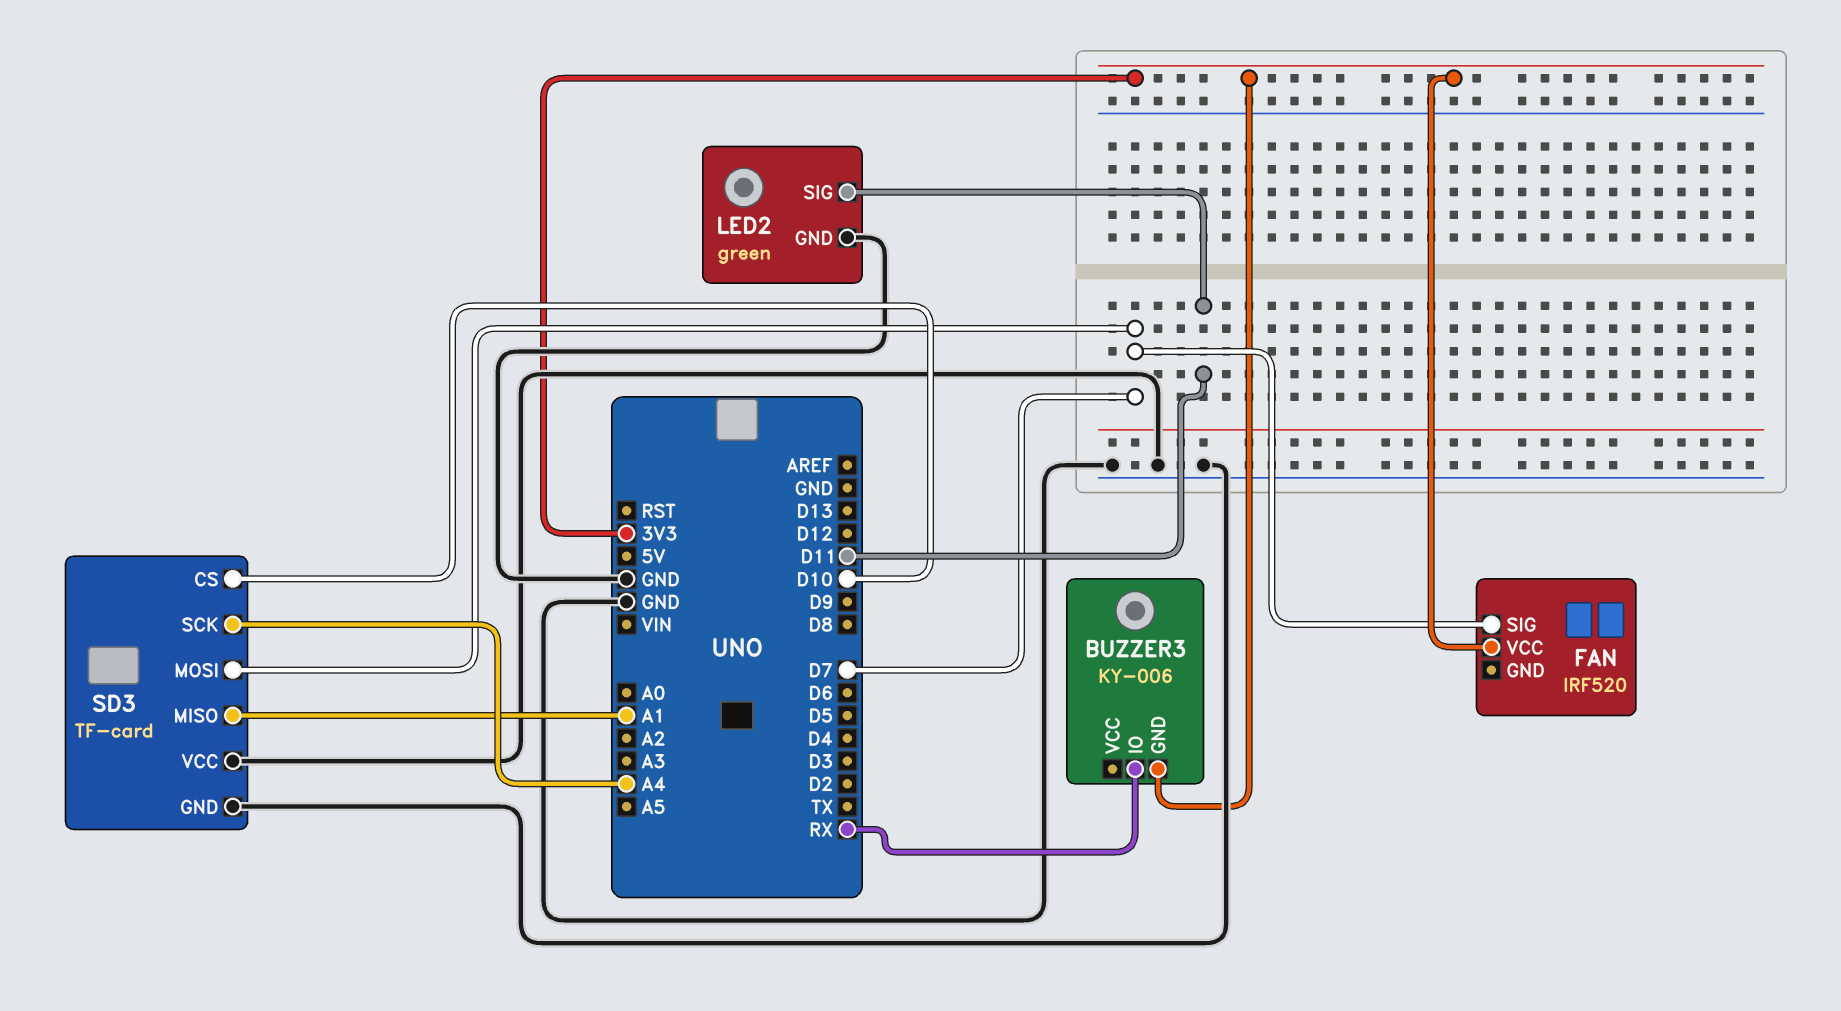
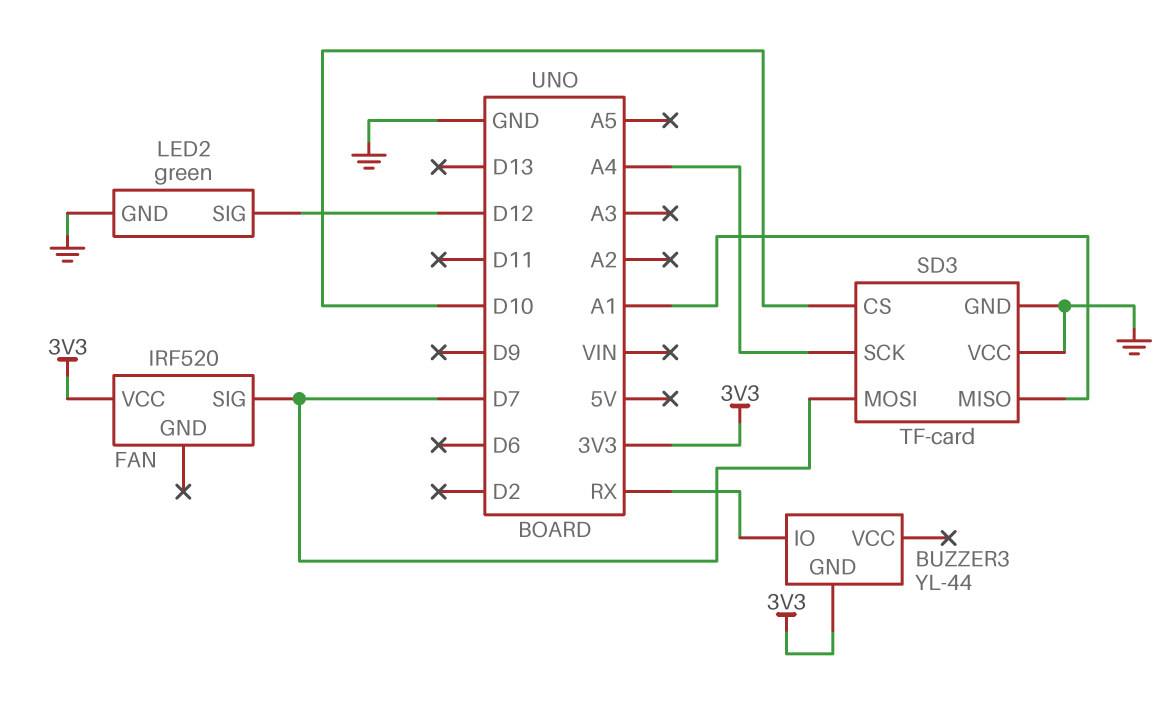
BUZZER3: KY-006 -> YL-44
LED2 pin SIG: D11 -> D12

